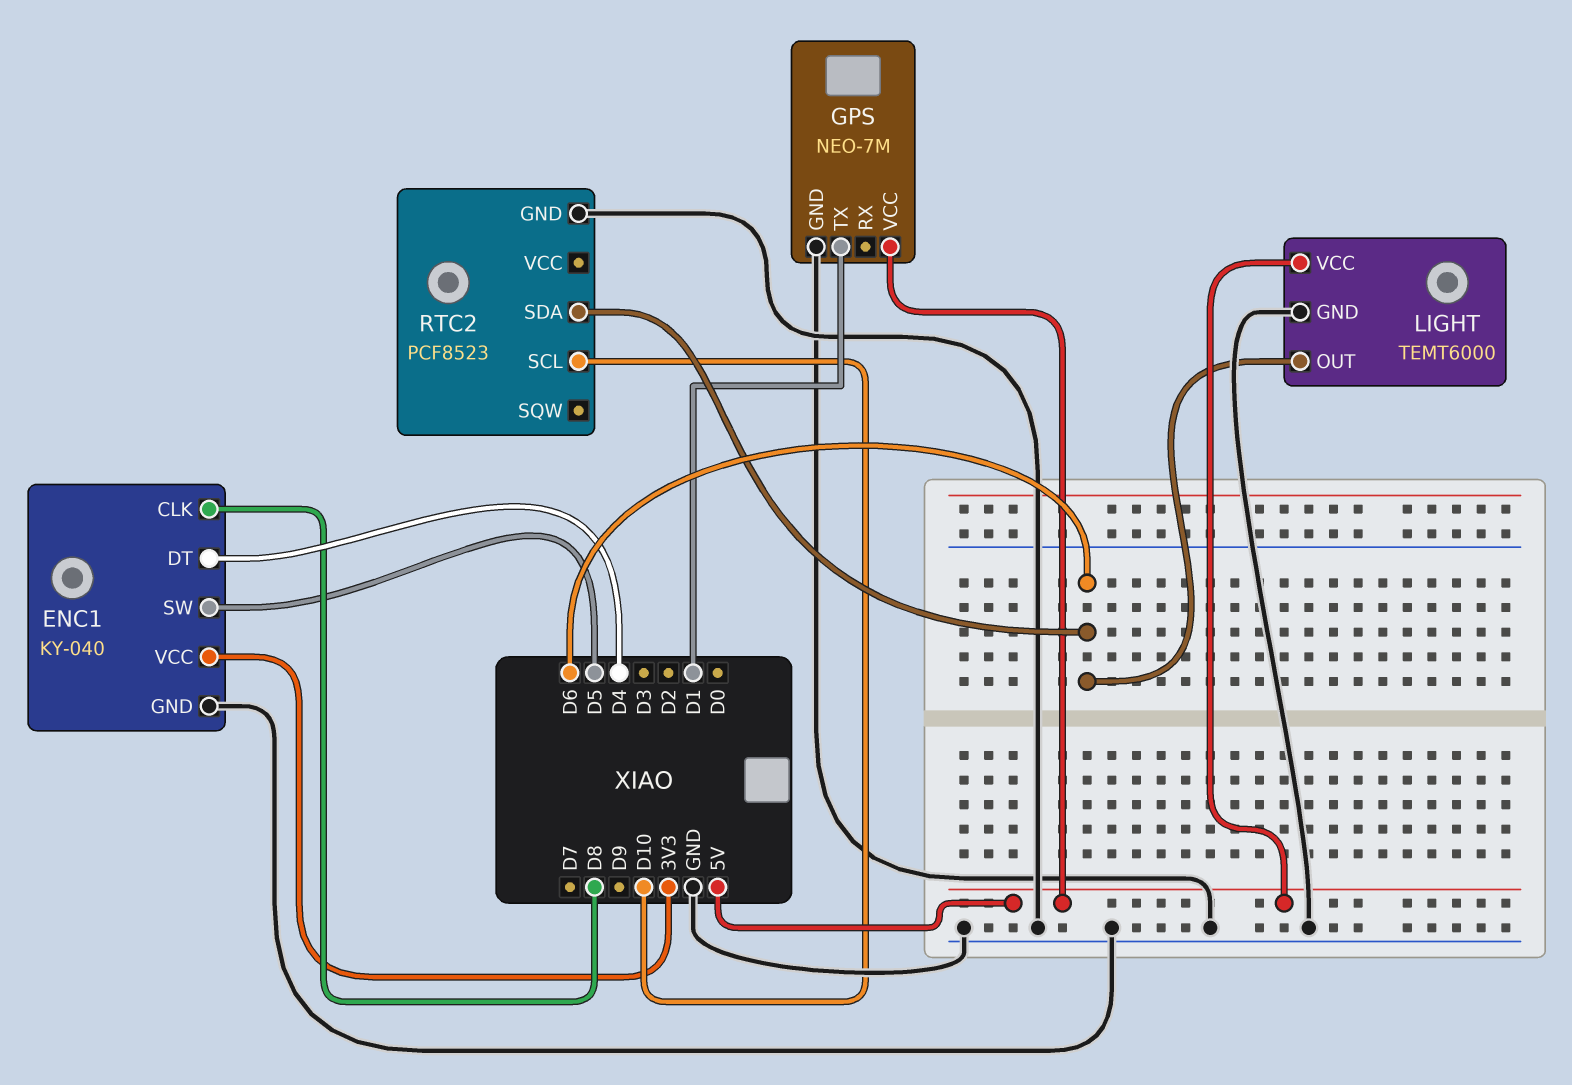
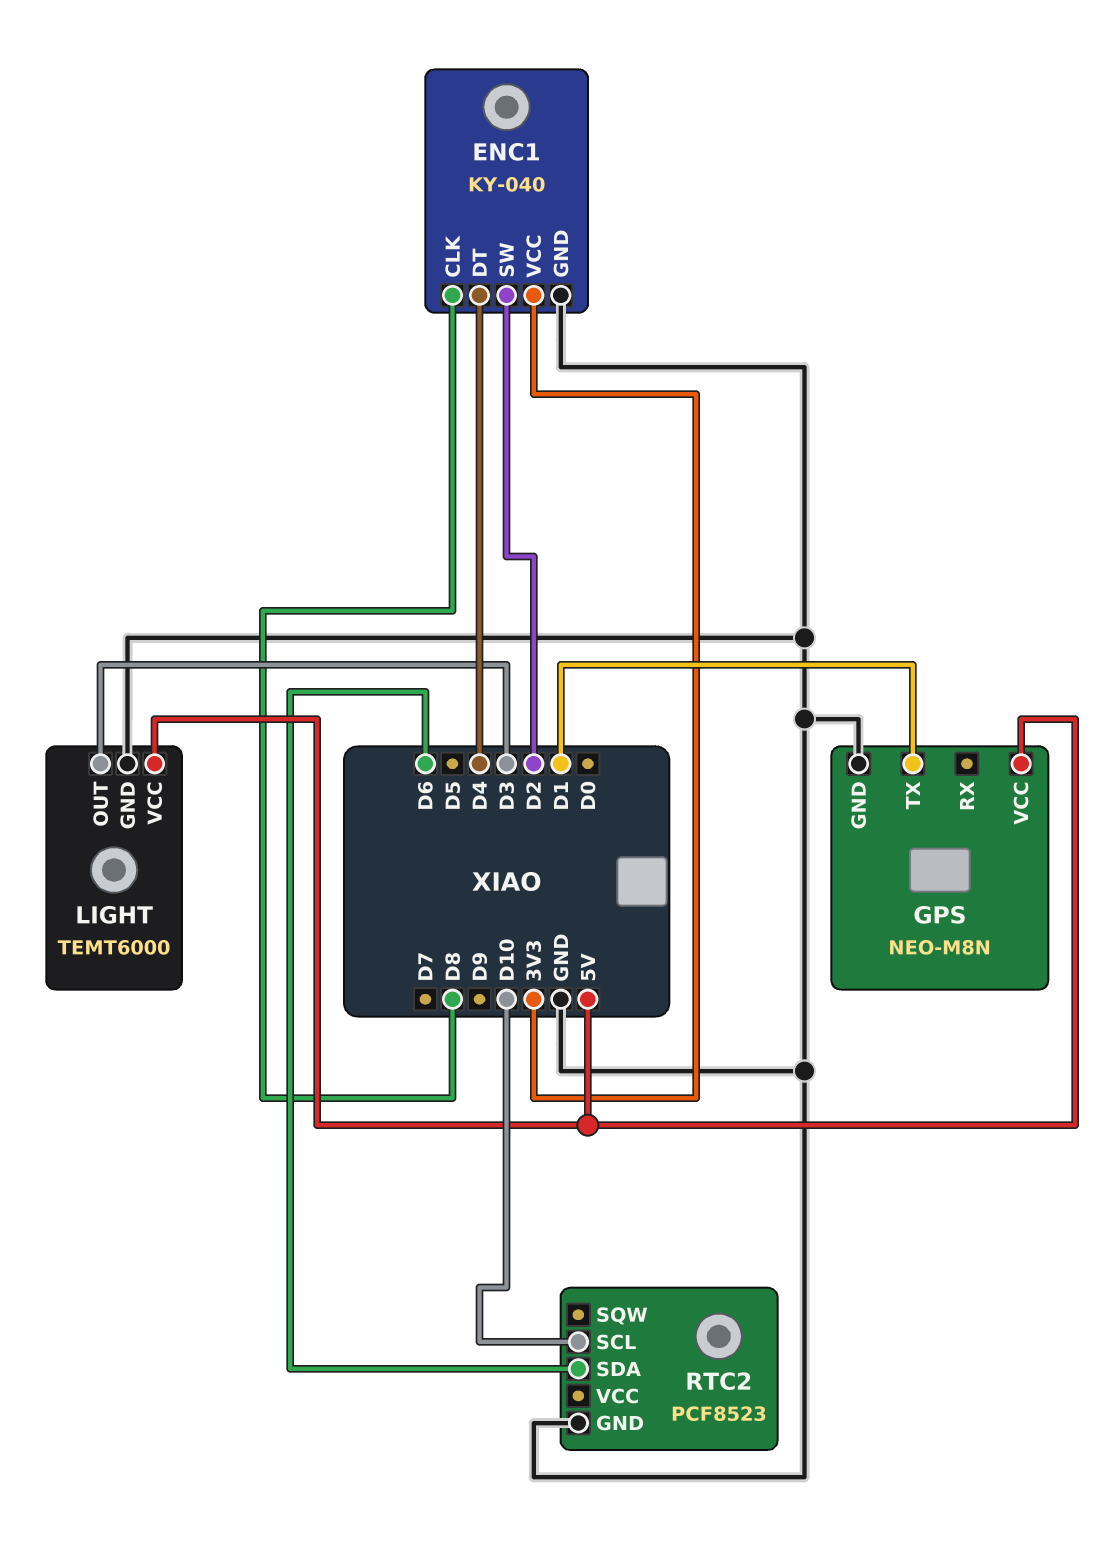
ENC1 pin SW: D5 -> D2
GPS: NEO-7M -> NEO-M8N
LIGHT pin OUT: D6 -> D3

